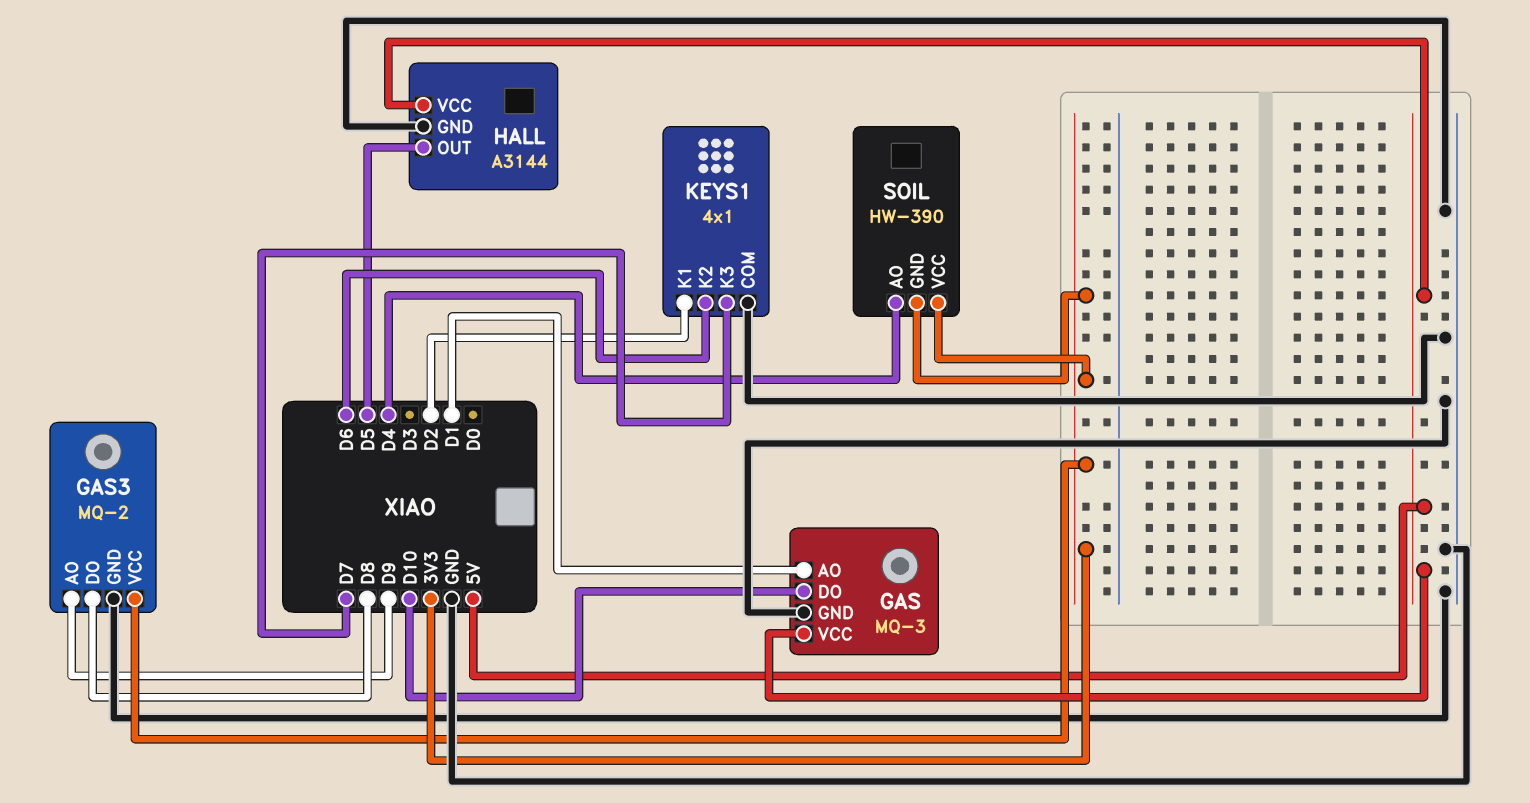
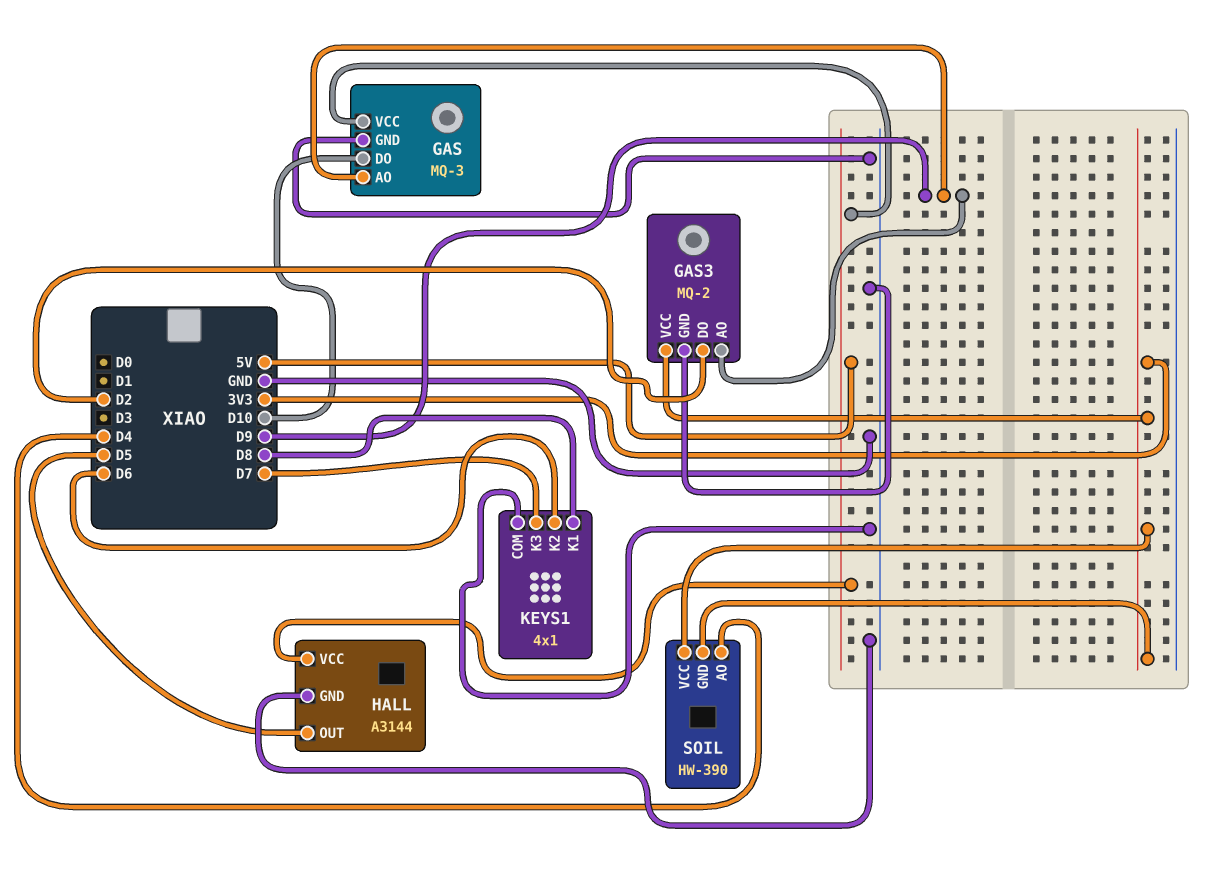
GAS pin AO: D1 -> D9
GAS3 pin DO: D8 -> D2
KEYS1 pin K1: D2 -> D8

